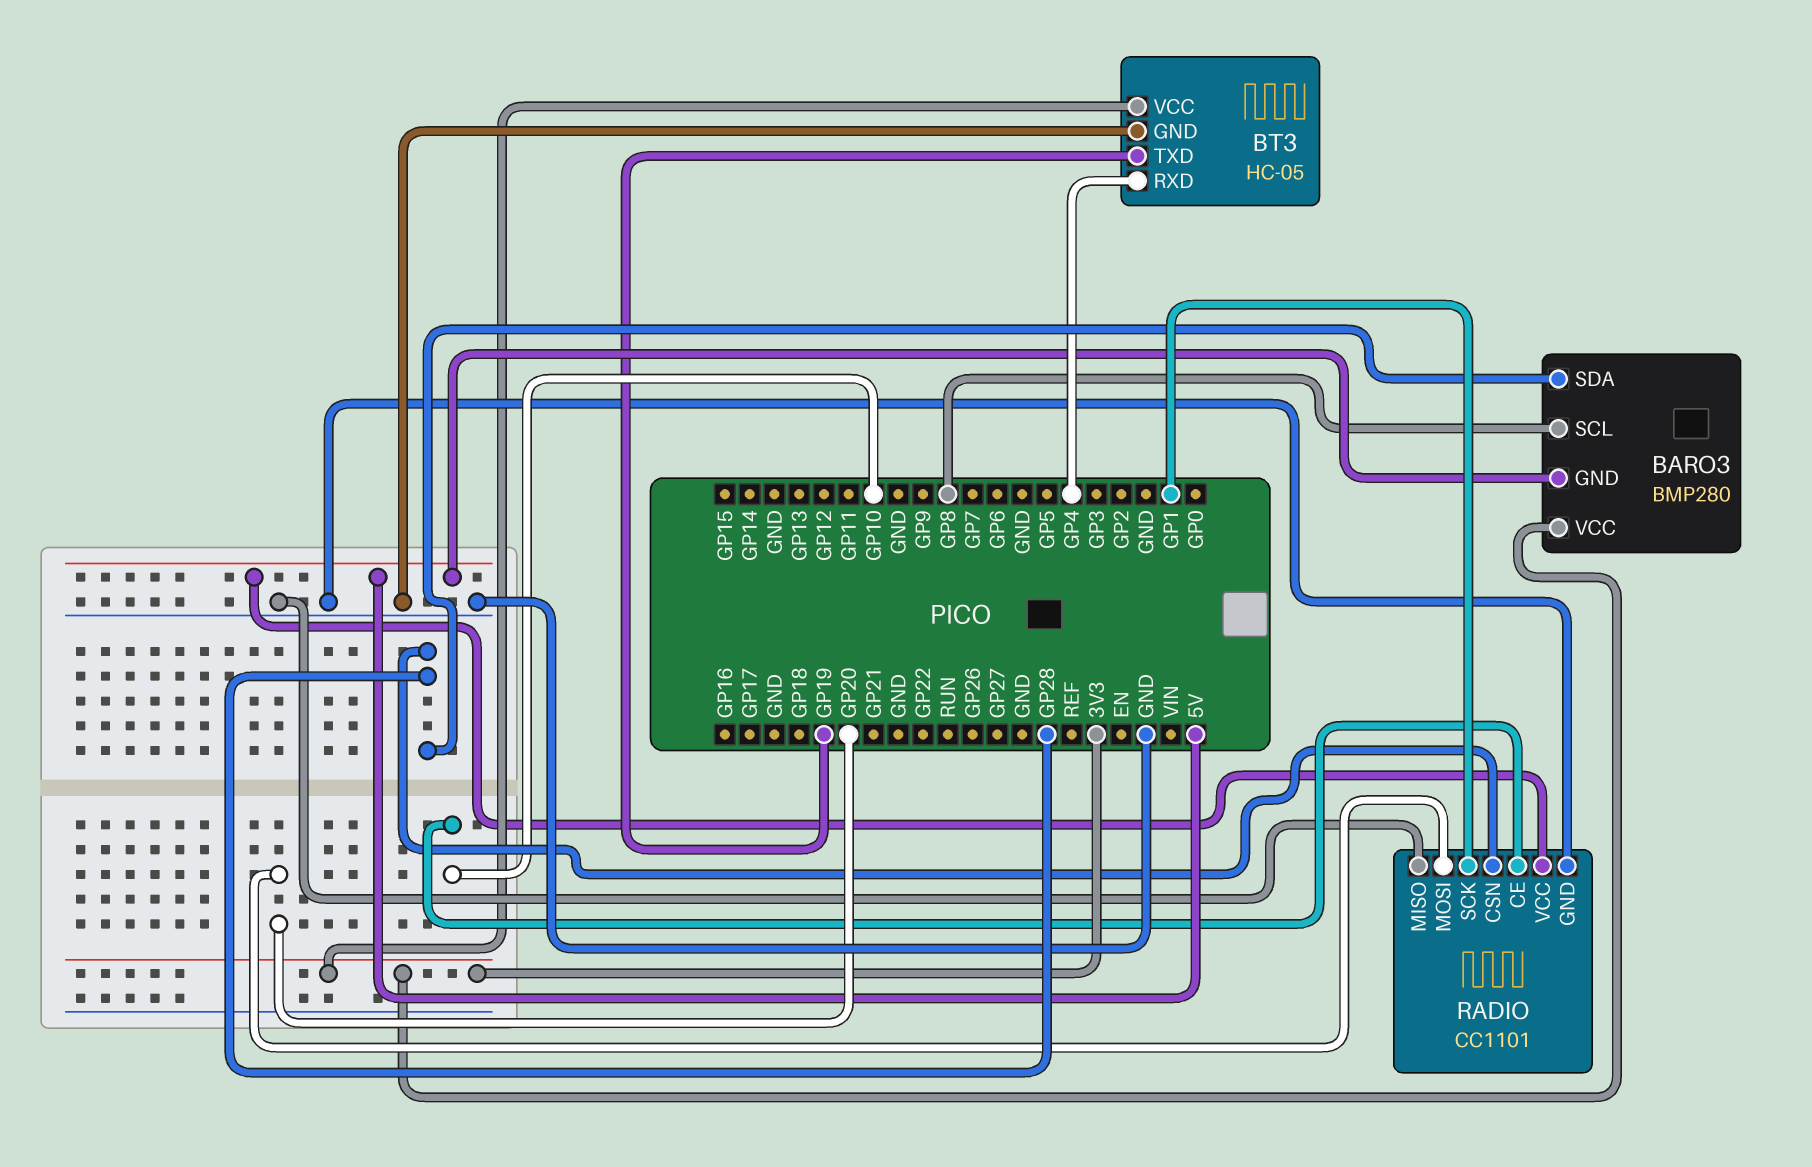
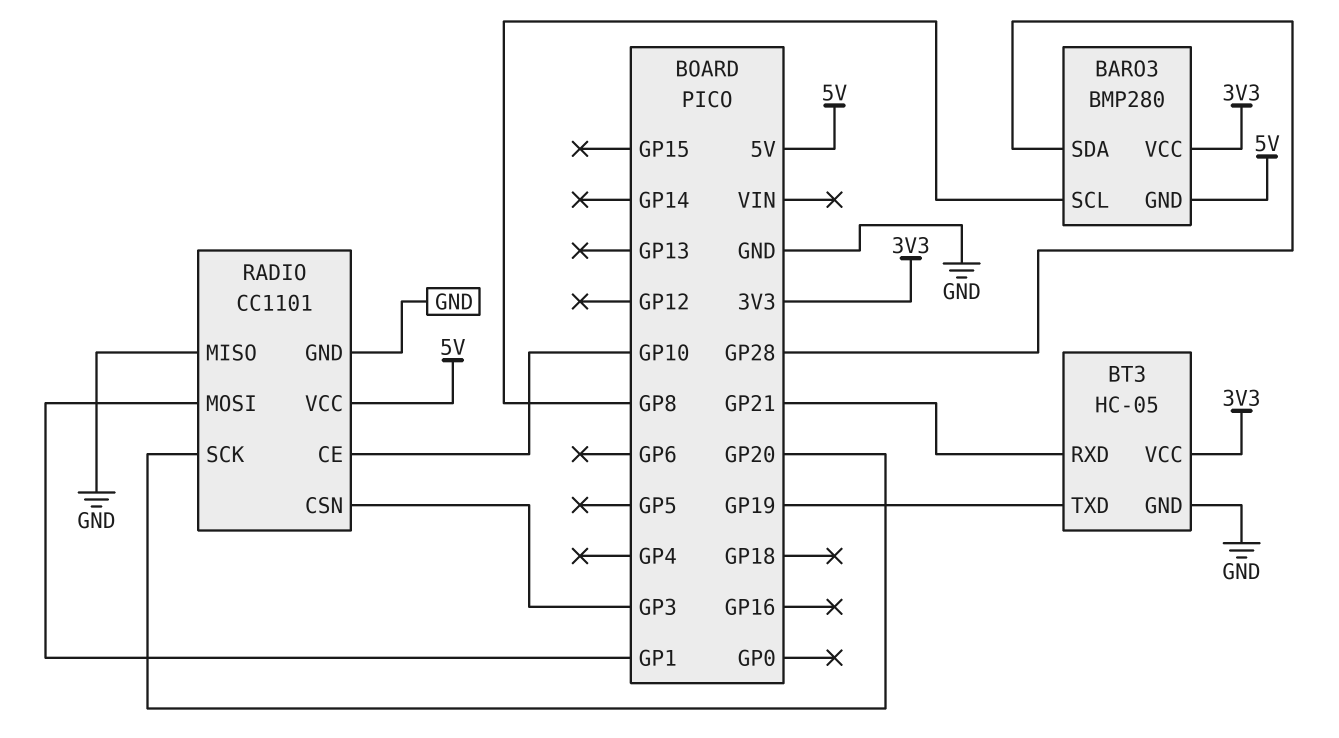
BT3 pin RXD: GP4 -> GP21
RADIO pin CSN: GP28 -> GP3
RADIO pin MOSI: GP20 -> GP1
RADIO pin SCK: GP1 -> GP20

